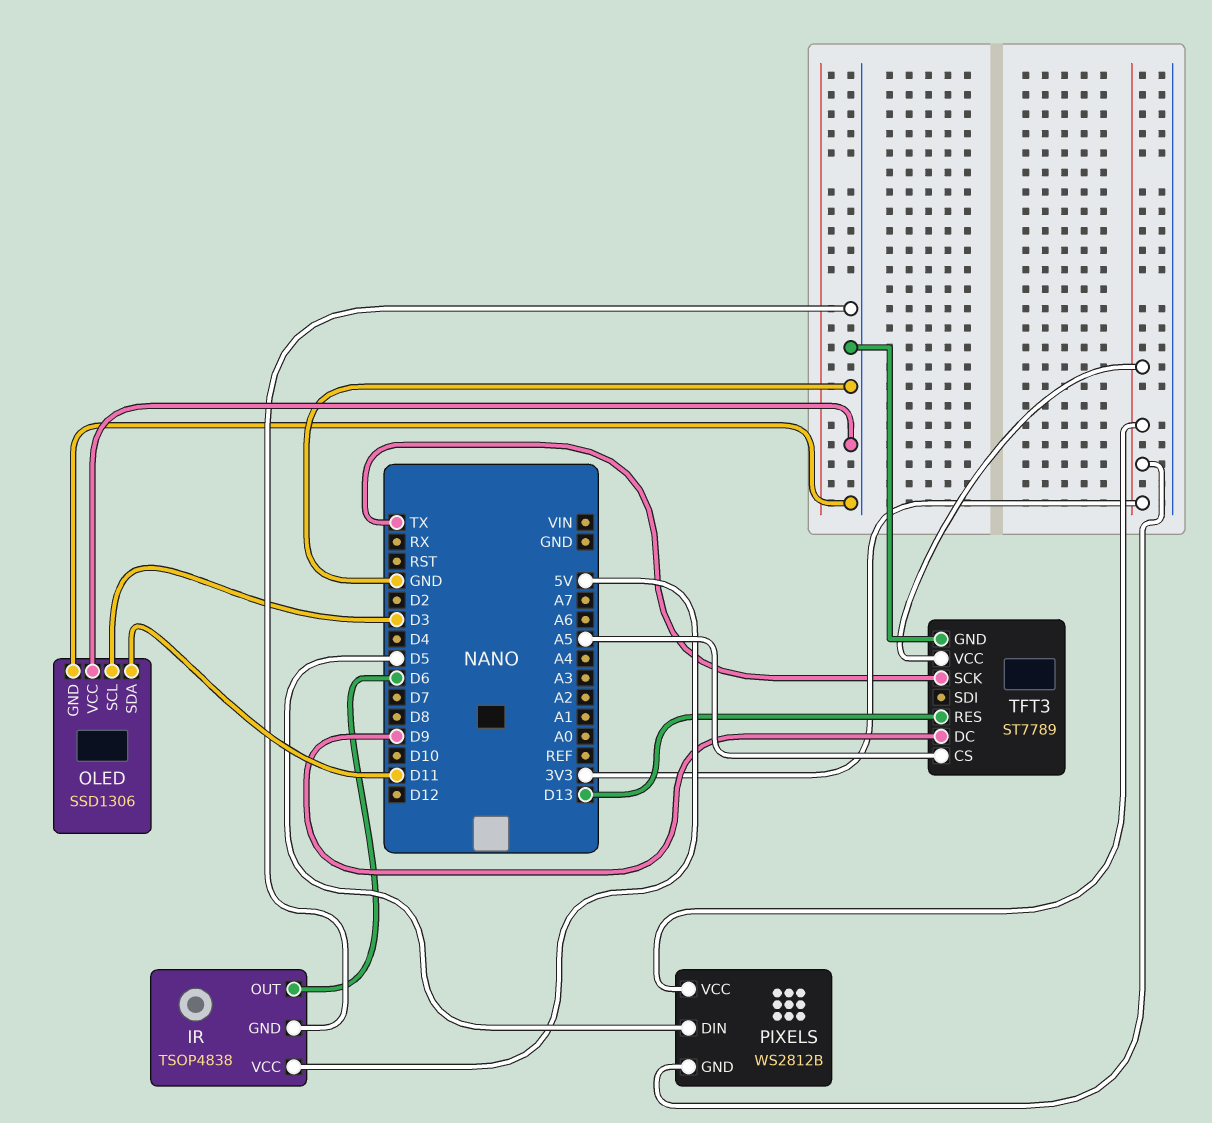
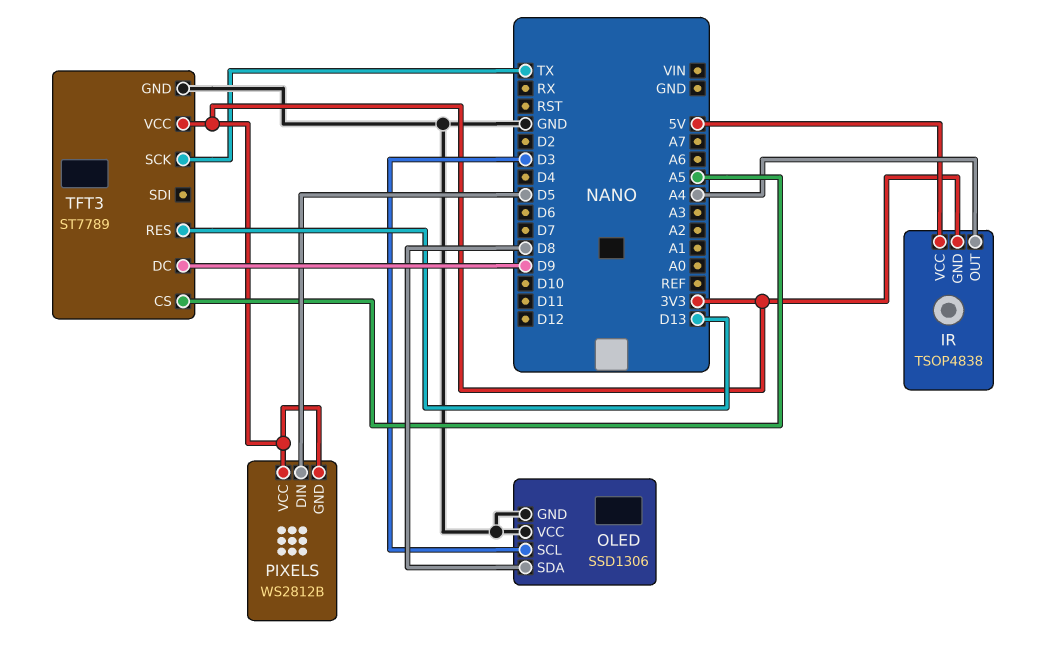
IR pin GND: GND -> 3V3
IR pin OUT: D6 -> A4
OLED pin SDA: D11 -> D8

